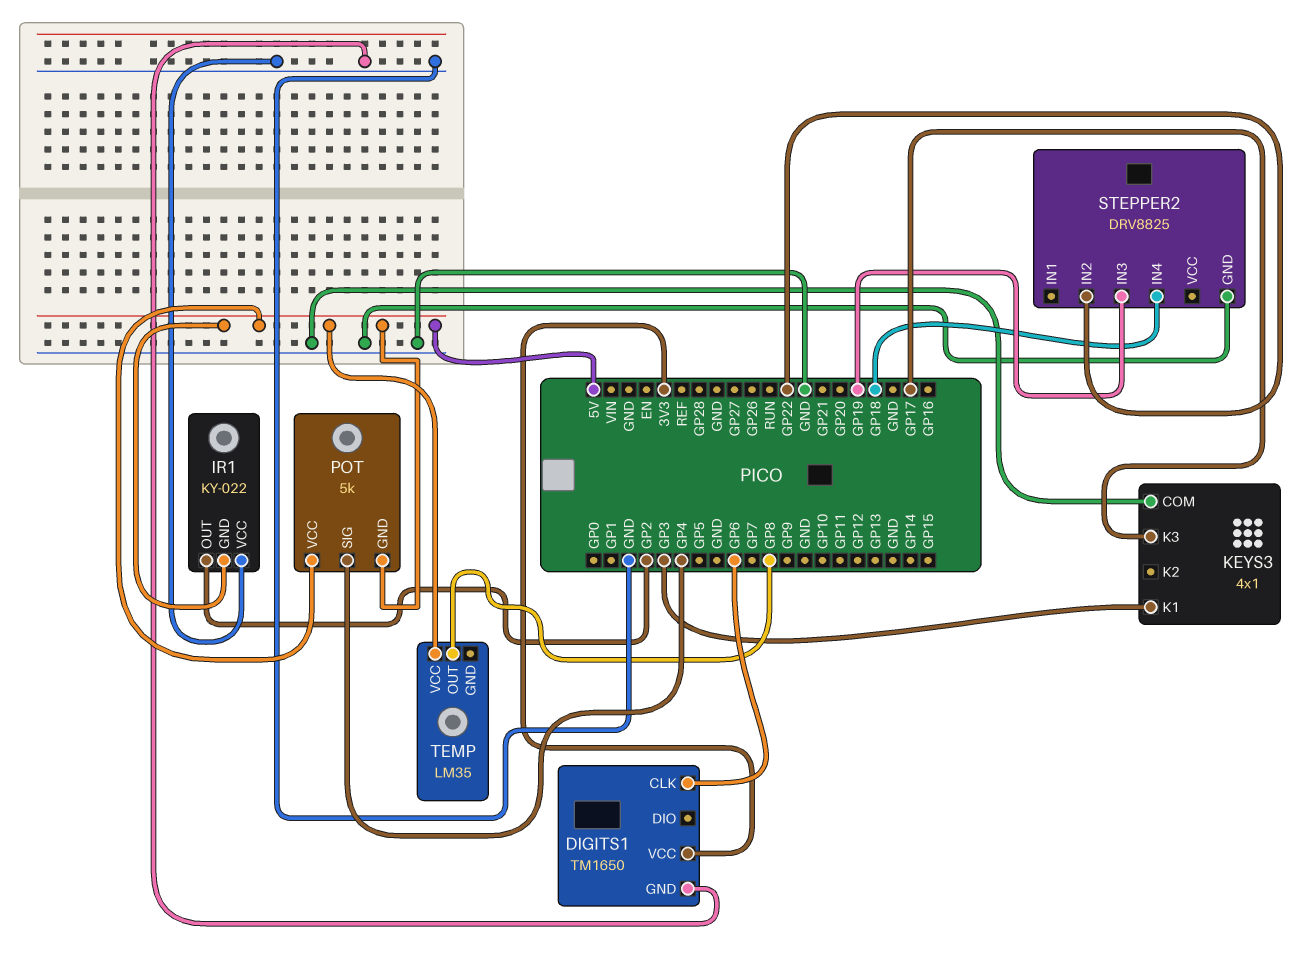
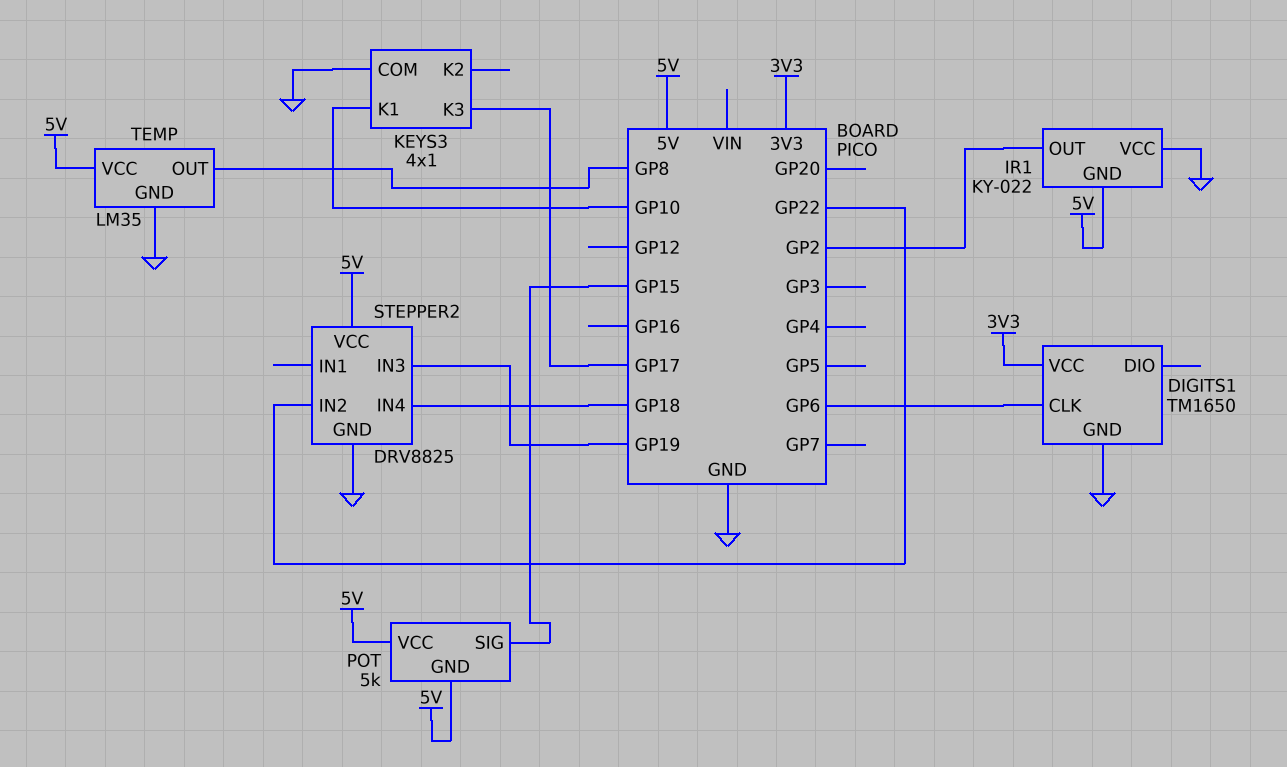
KEYS3 pin K1: GP3 -> GP10
POT pin SIG: GP4 -> GP15
STEPPER2 pin VCC: none -> 5V
TEMP pin GND: none -> GND

